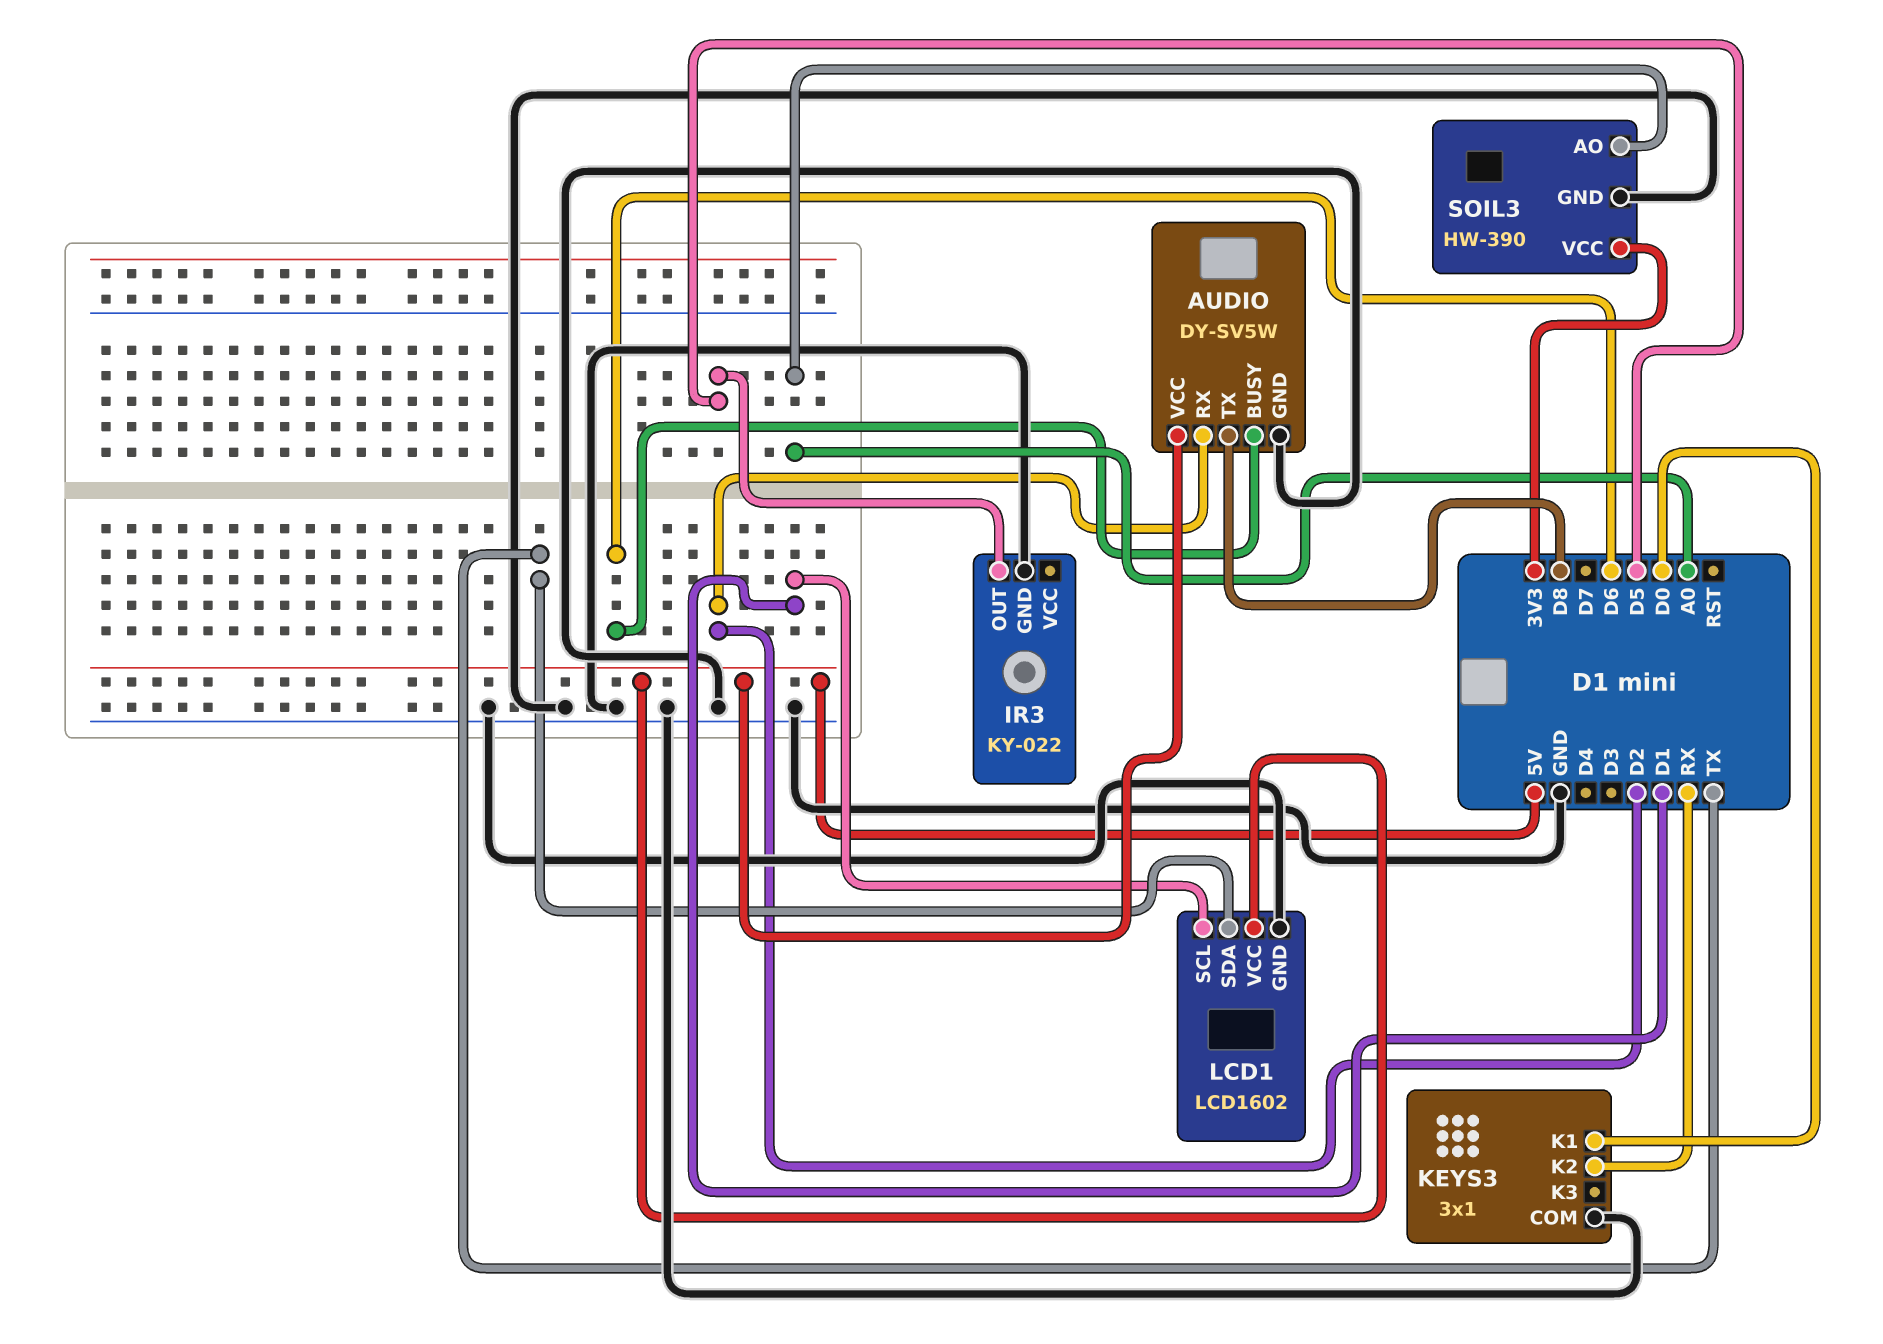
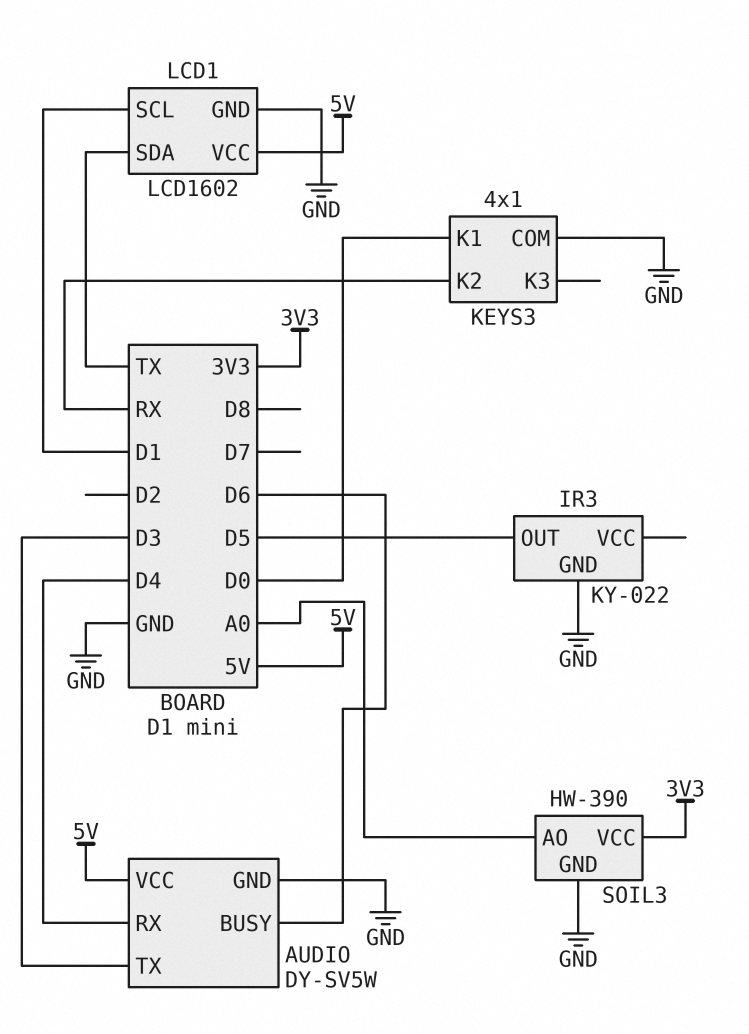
AUDIO pin RX: D2 -> D4
AUDIO pin TX: D8 -> D3
KEYS3: 3x1 -> 4x1

